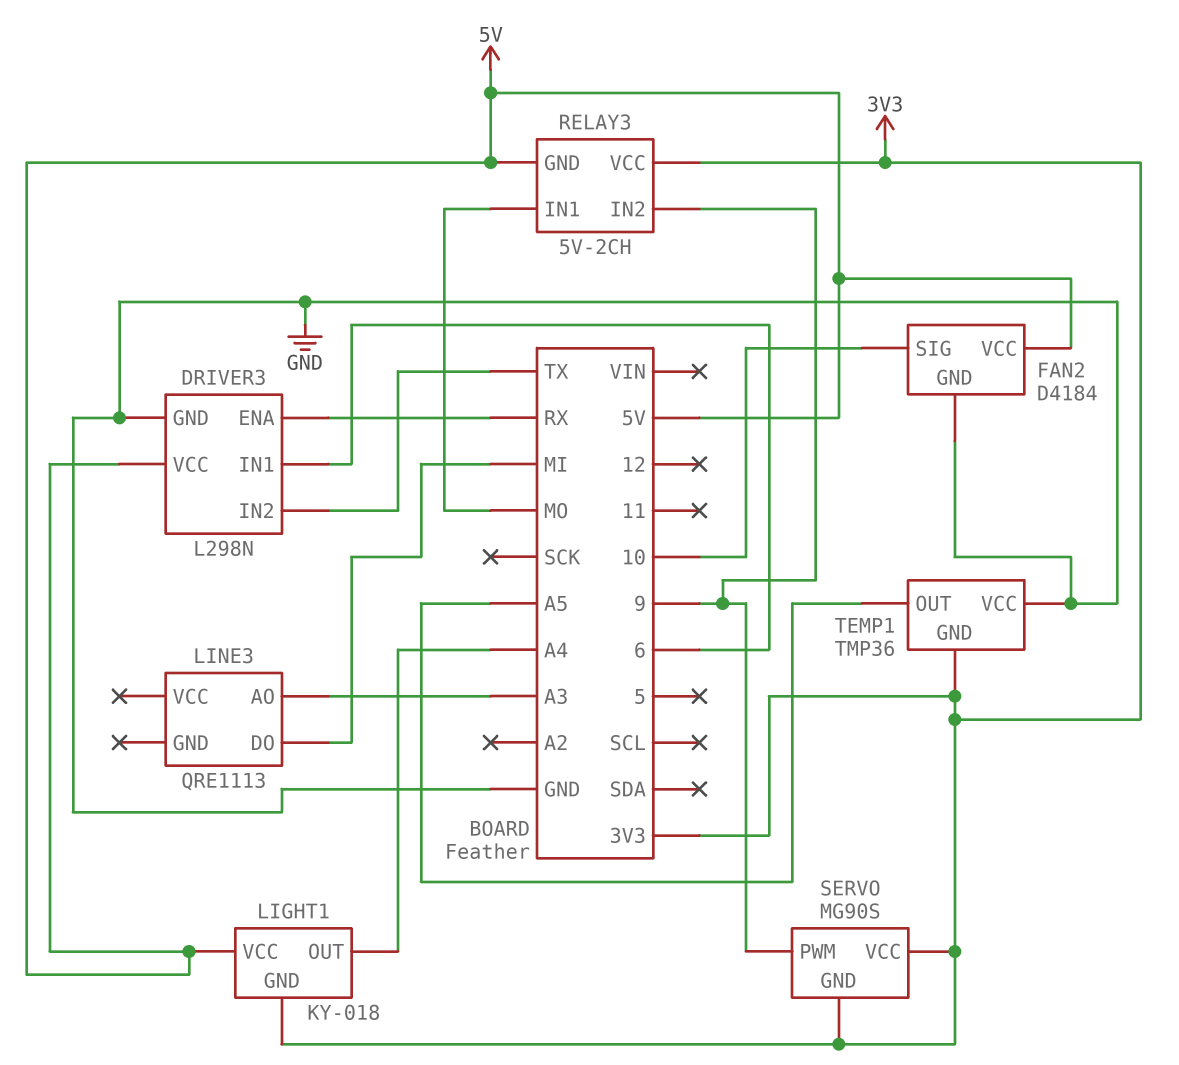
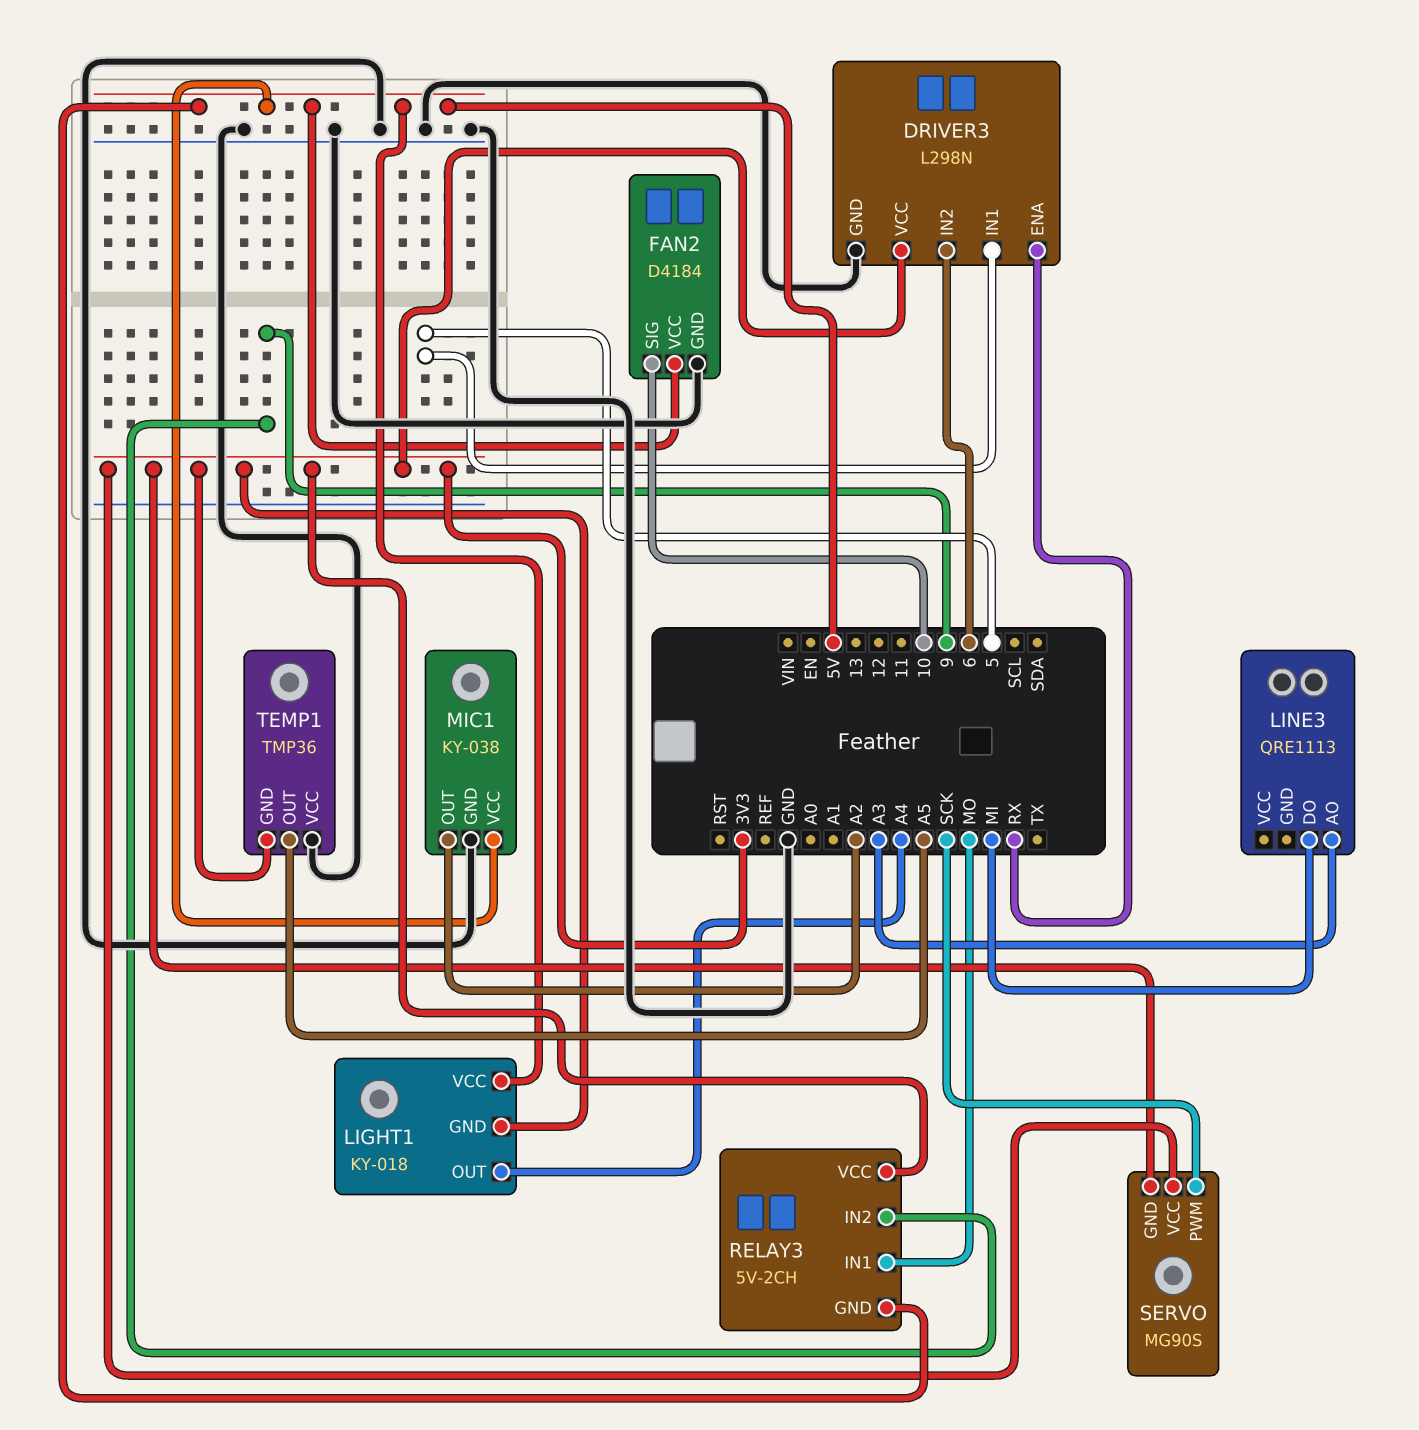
DRIVER3 pin IN1: 6 -> 5
DRIVER3 pin IN2: TX -> 6
DRIVER3 pin VCC: 5V -> 3V3
MIC1: none -> KY-038
MIC1 pin GND: none -> GND
MIC1 pin OUT: none -> A2
MIC1 pin VCC: none -> 5V
SERVO pin PWM: 9 -> SCK

